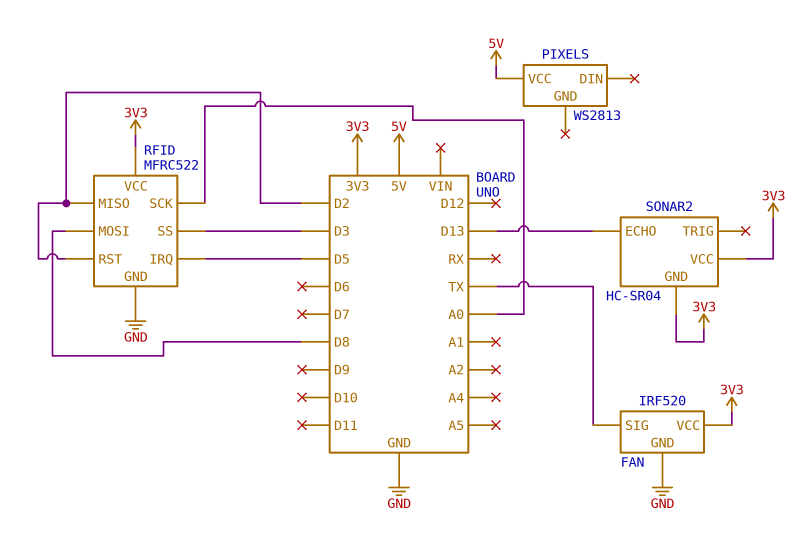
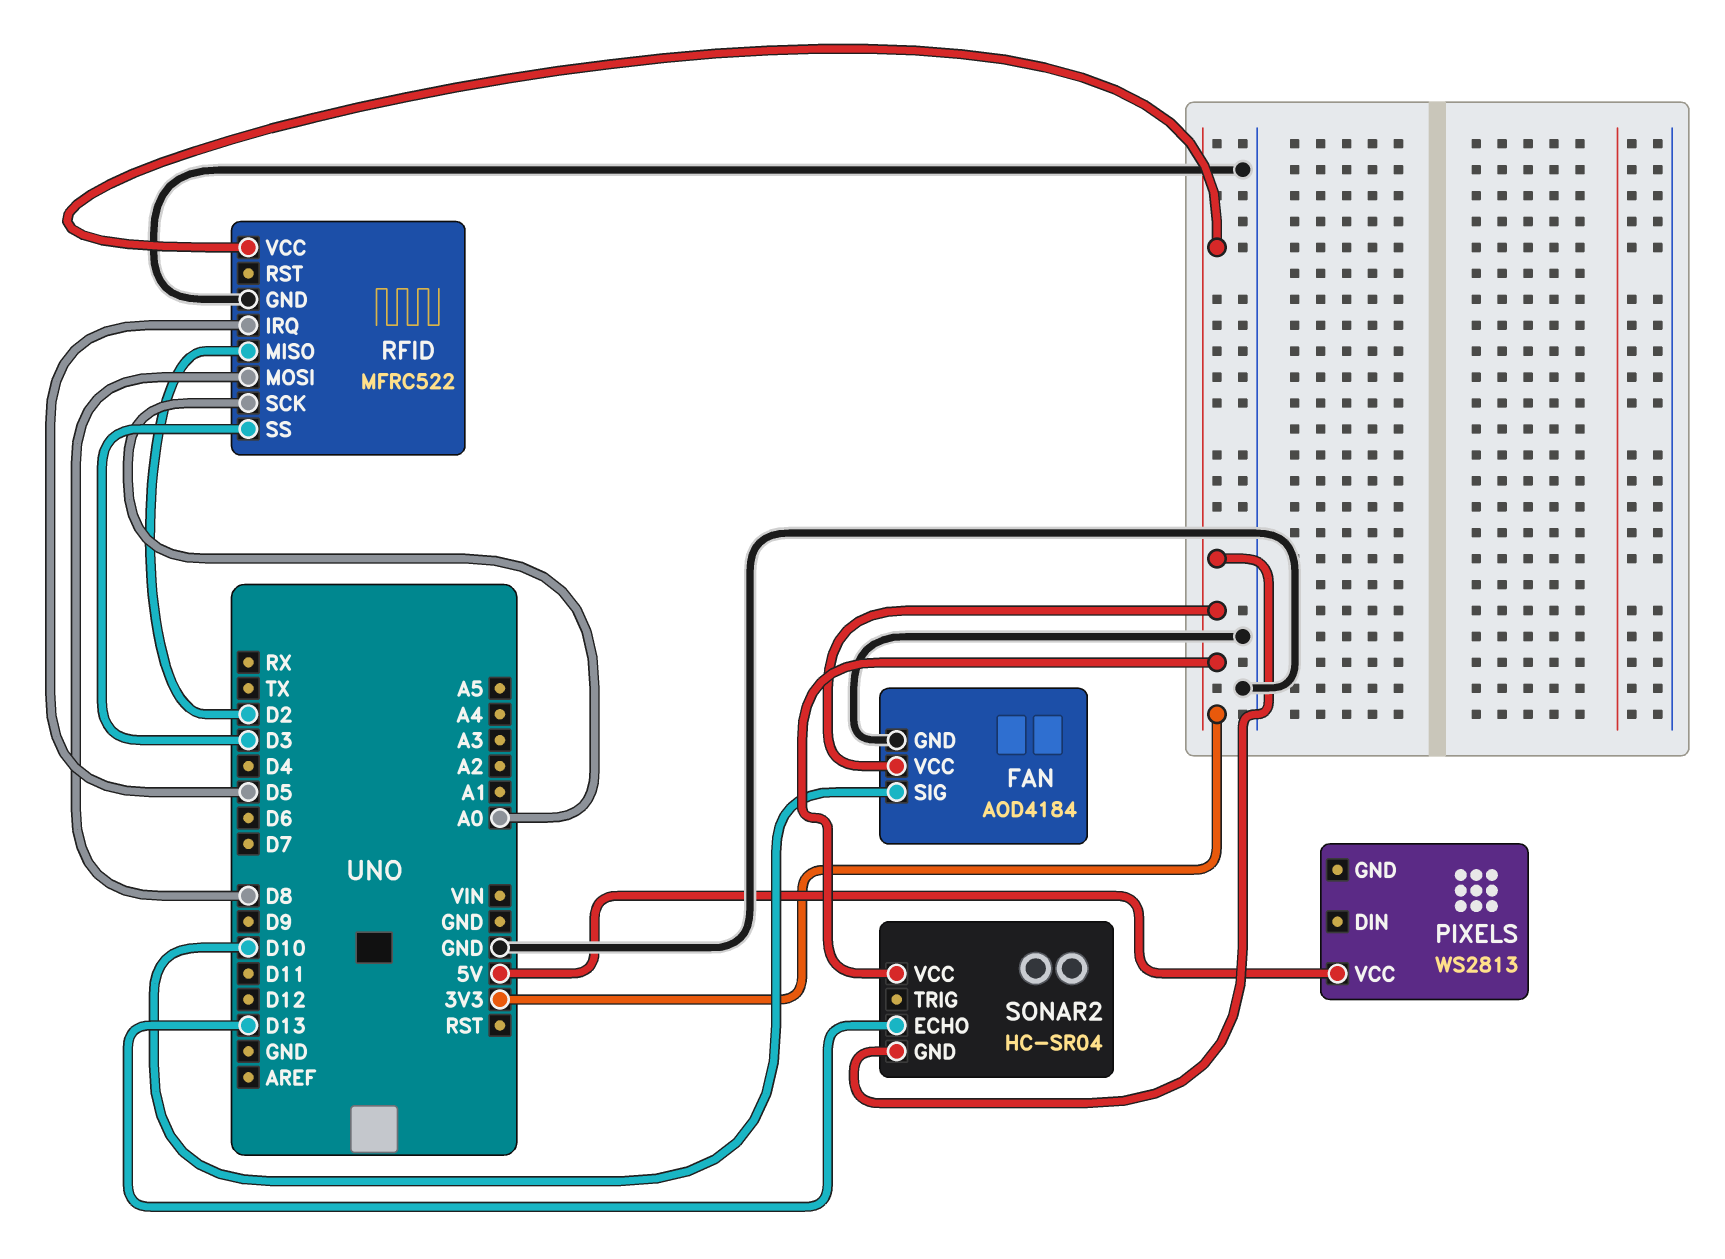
FAN: IRF520 -> AOD4184
FAN pin SIG: TX -> D10
RFID pin RST: D2 -> none

